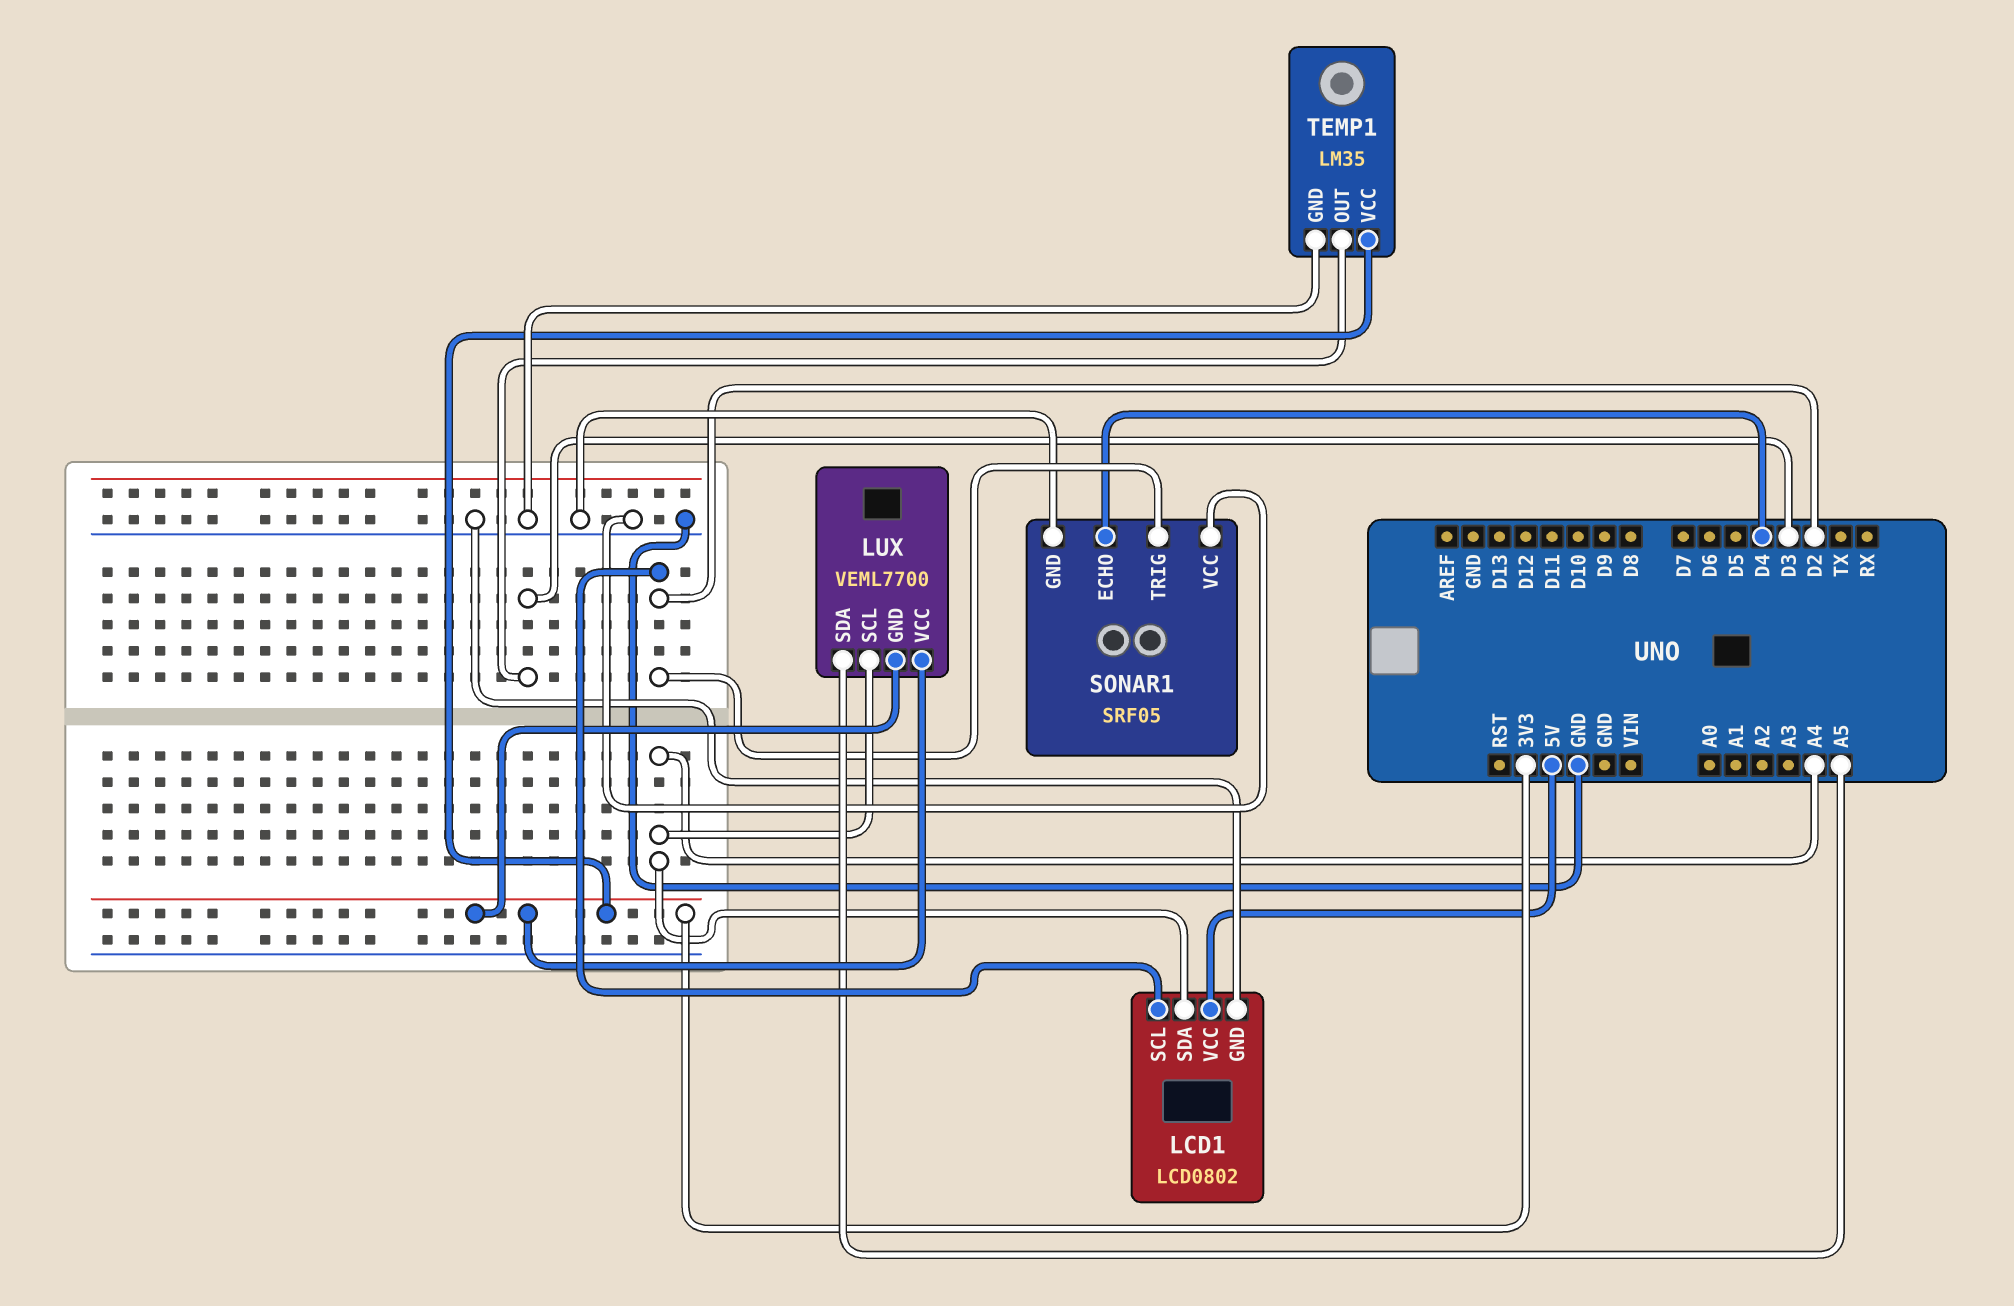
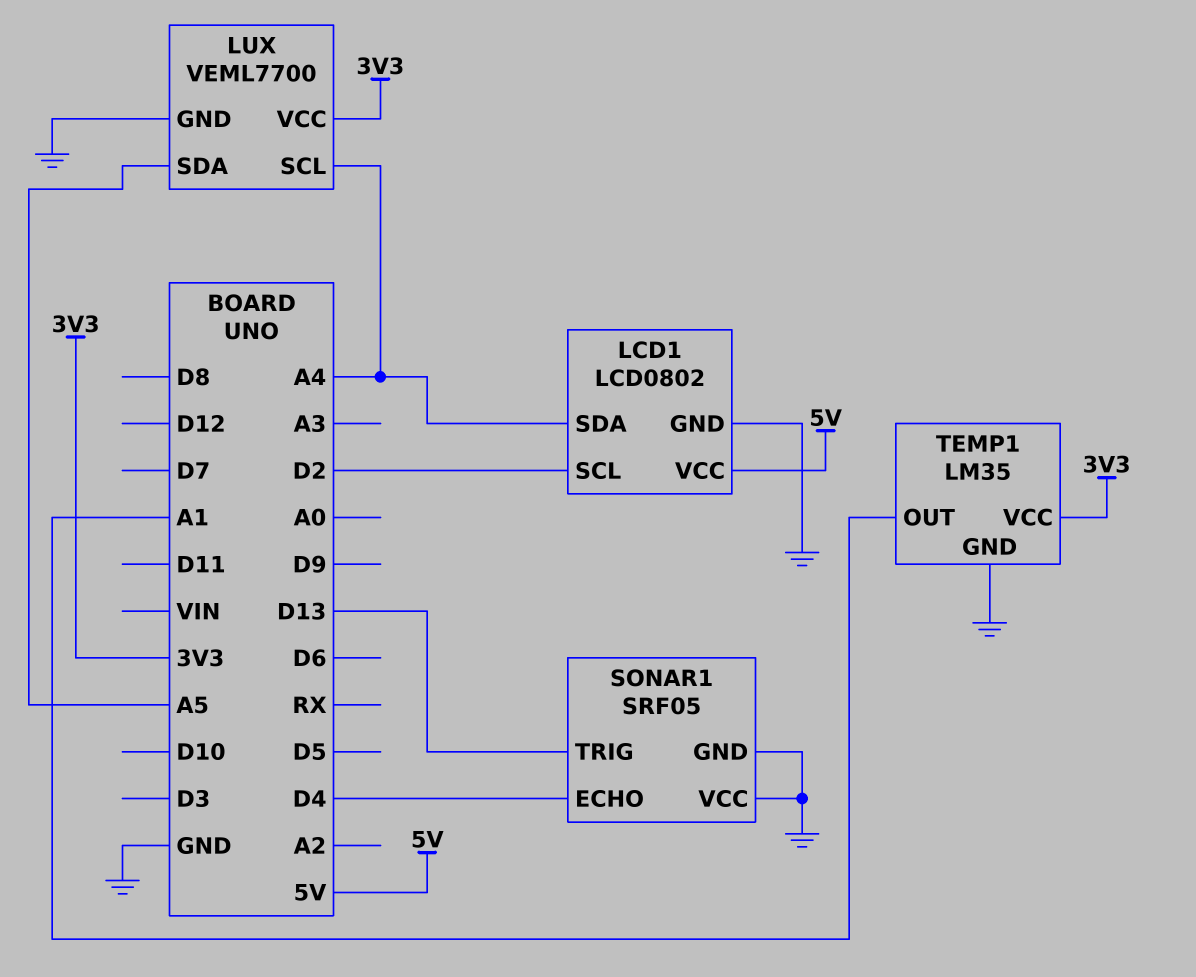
LUX pin GND: 3V3 -> GND
SONAR1 pin TRIG: D2 -> D13
TEMP1 pin OUT: D3 -> A1

